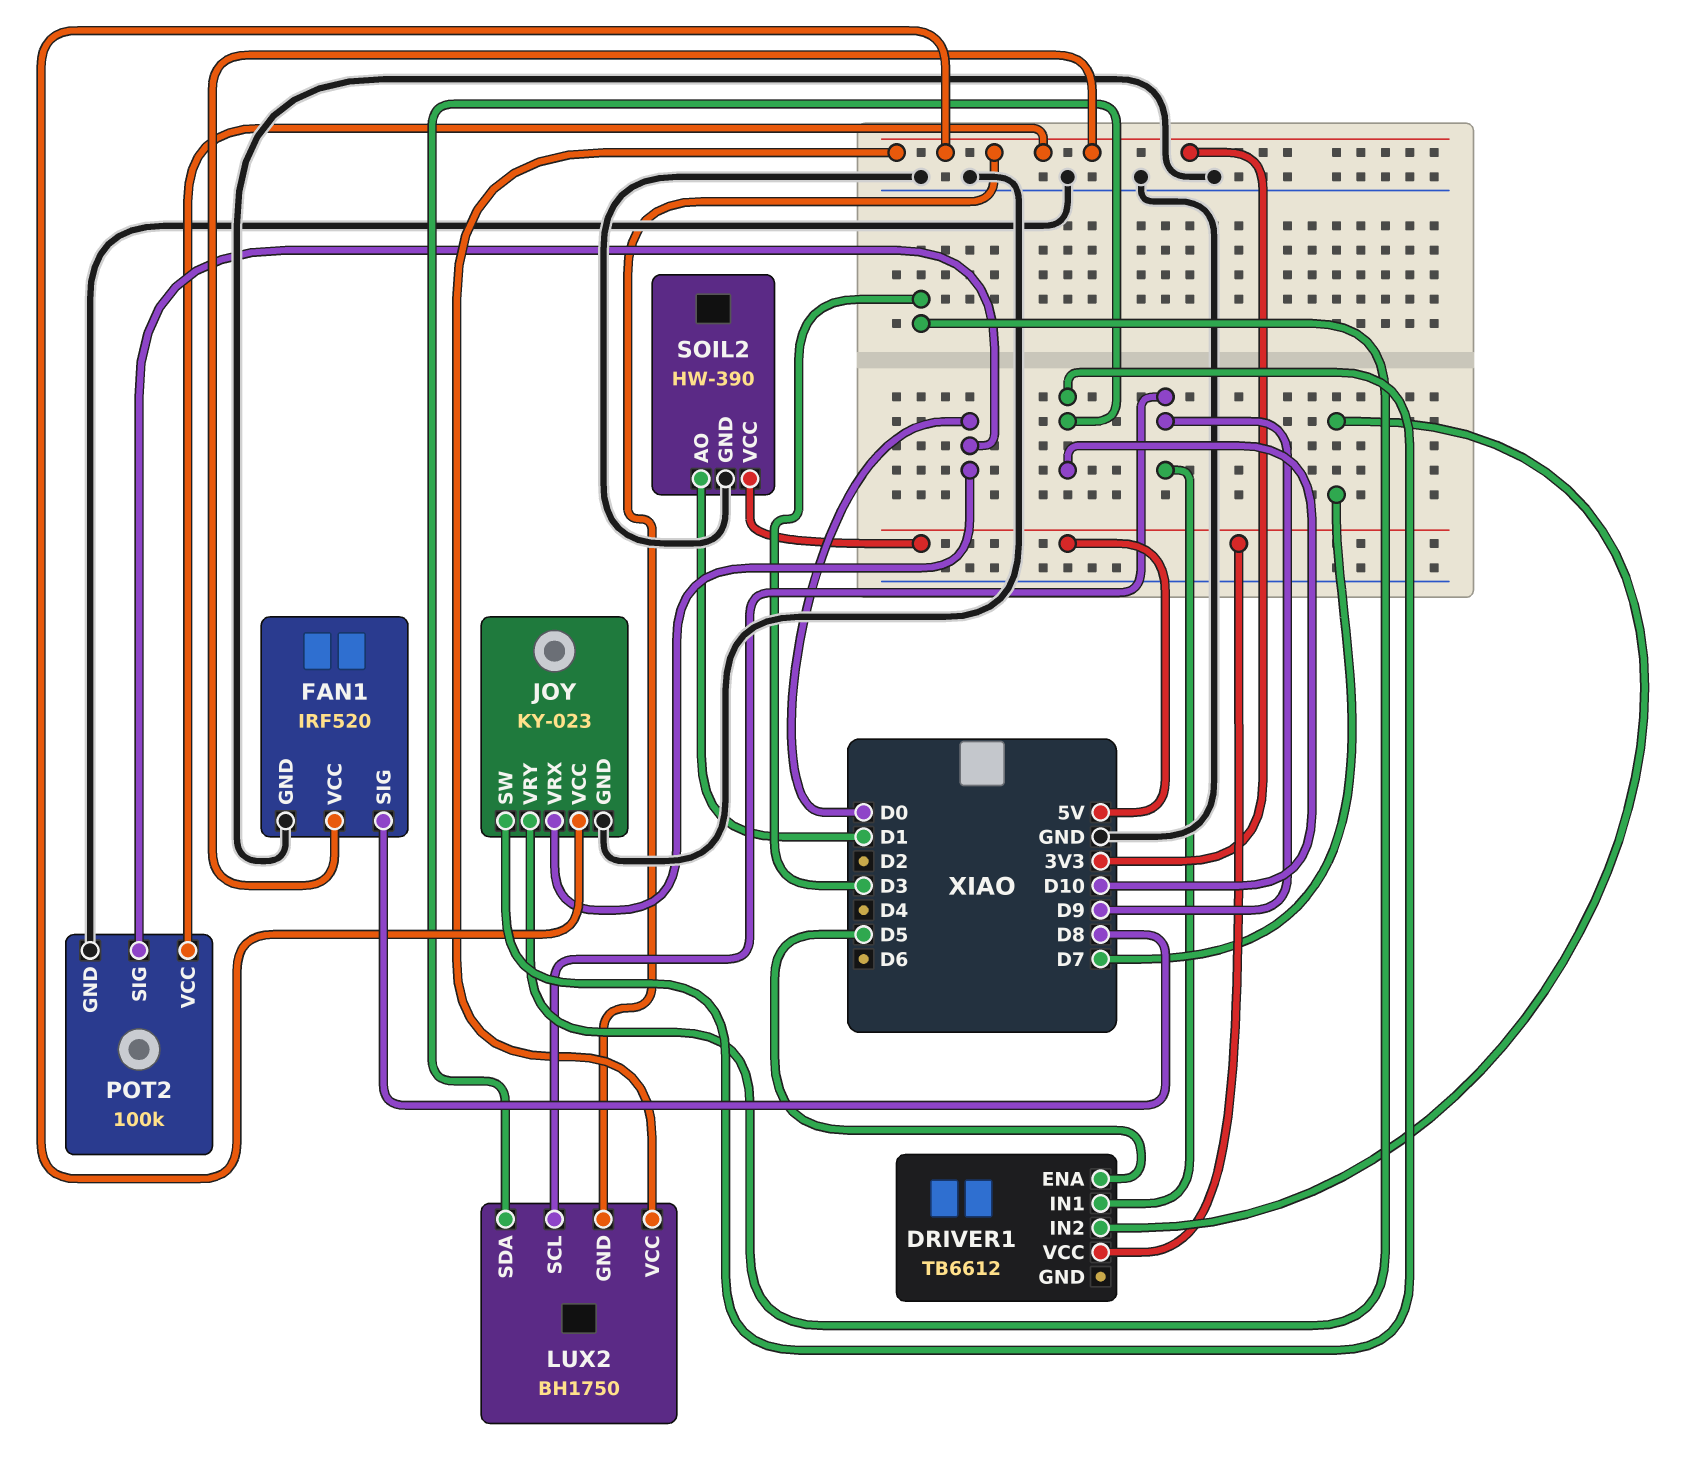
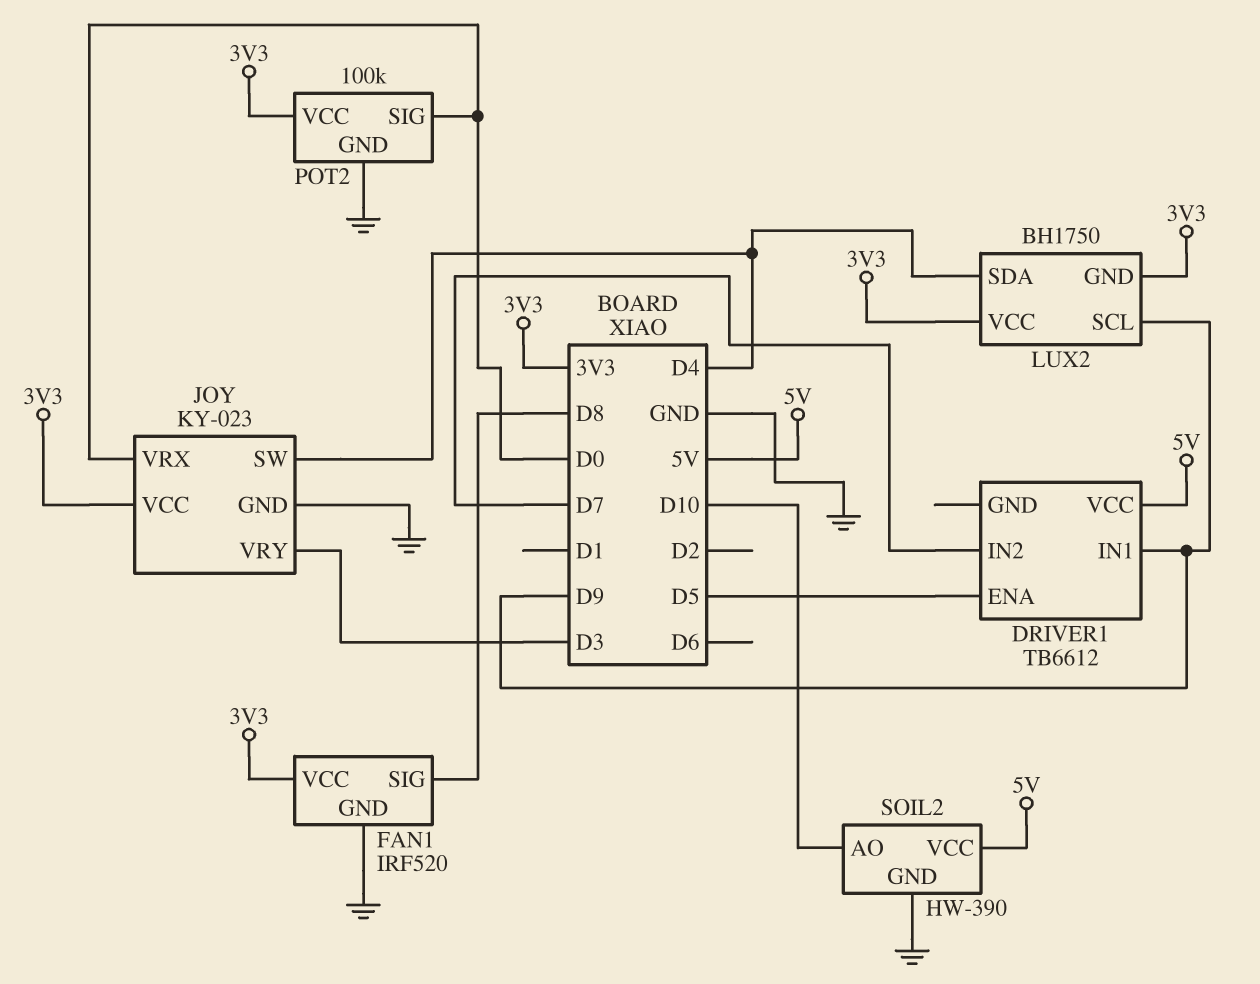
JOY pin SW: D10 -> D4
LUX2 pin SDA: D10 -> D4
SOIL2 pin AO: D1 -> D10

